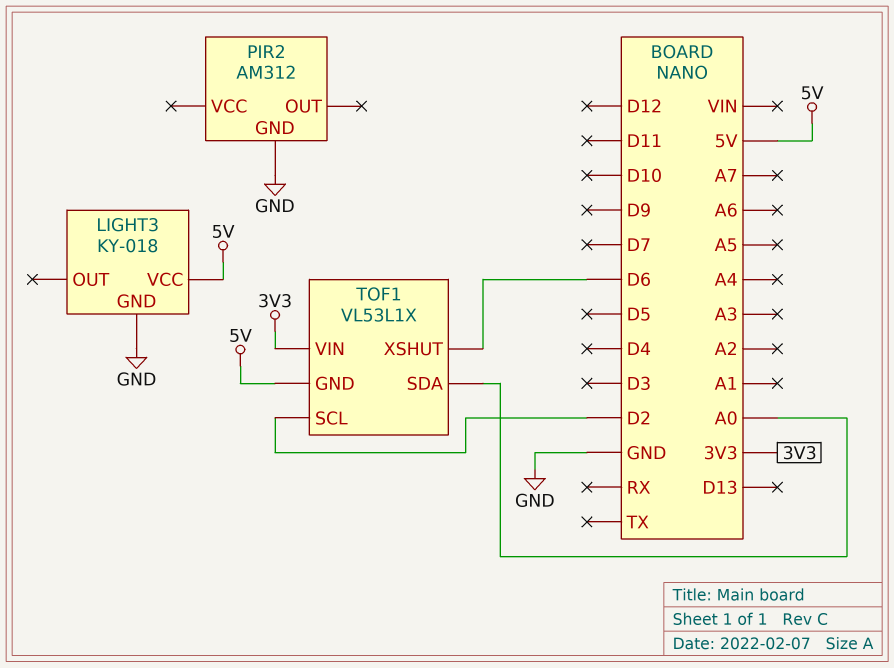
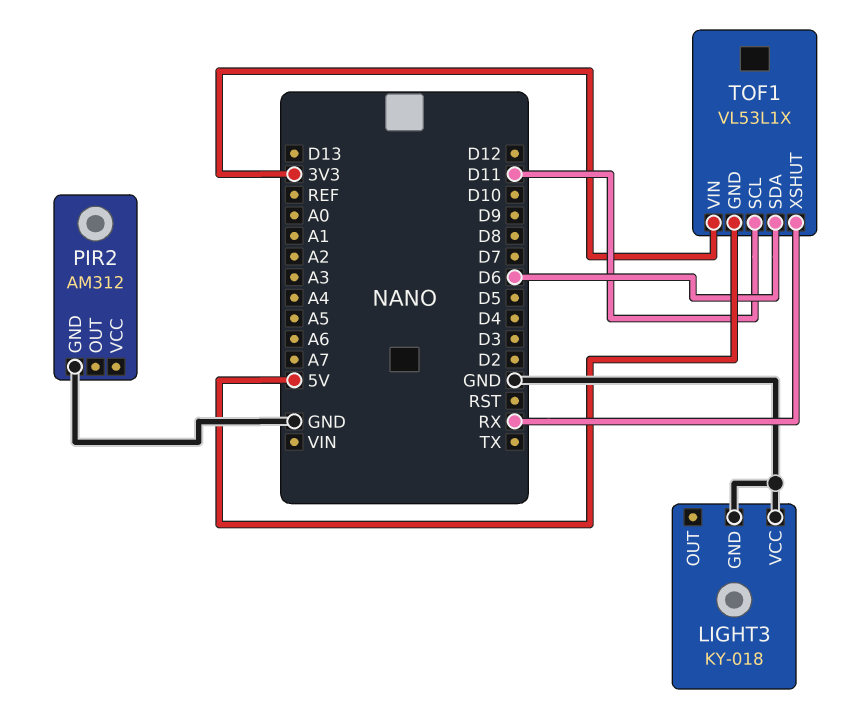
LIGHT3 pin VCC: 5V -> GND
TOF1 pin SCL: D2 -> D11
TOF1 pin SDA: A0 -> D6
TOF1 pin XSHUT: D6 -> RX

